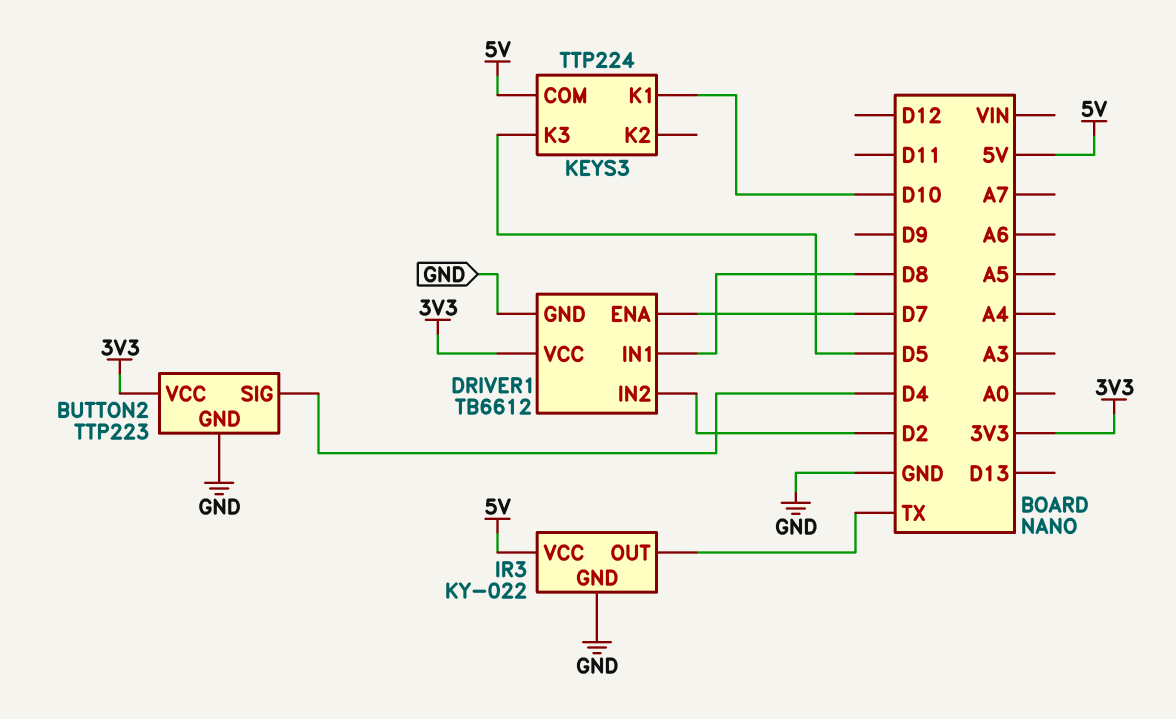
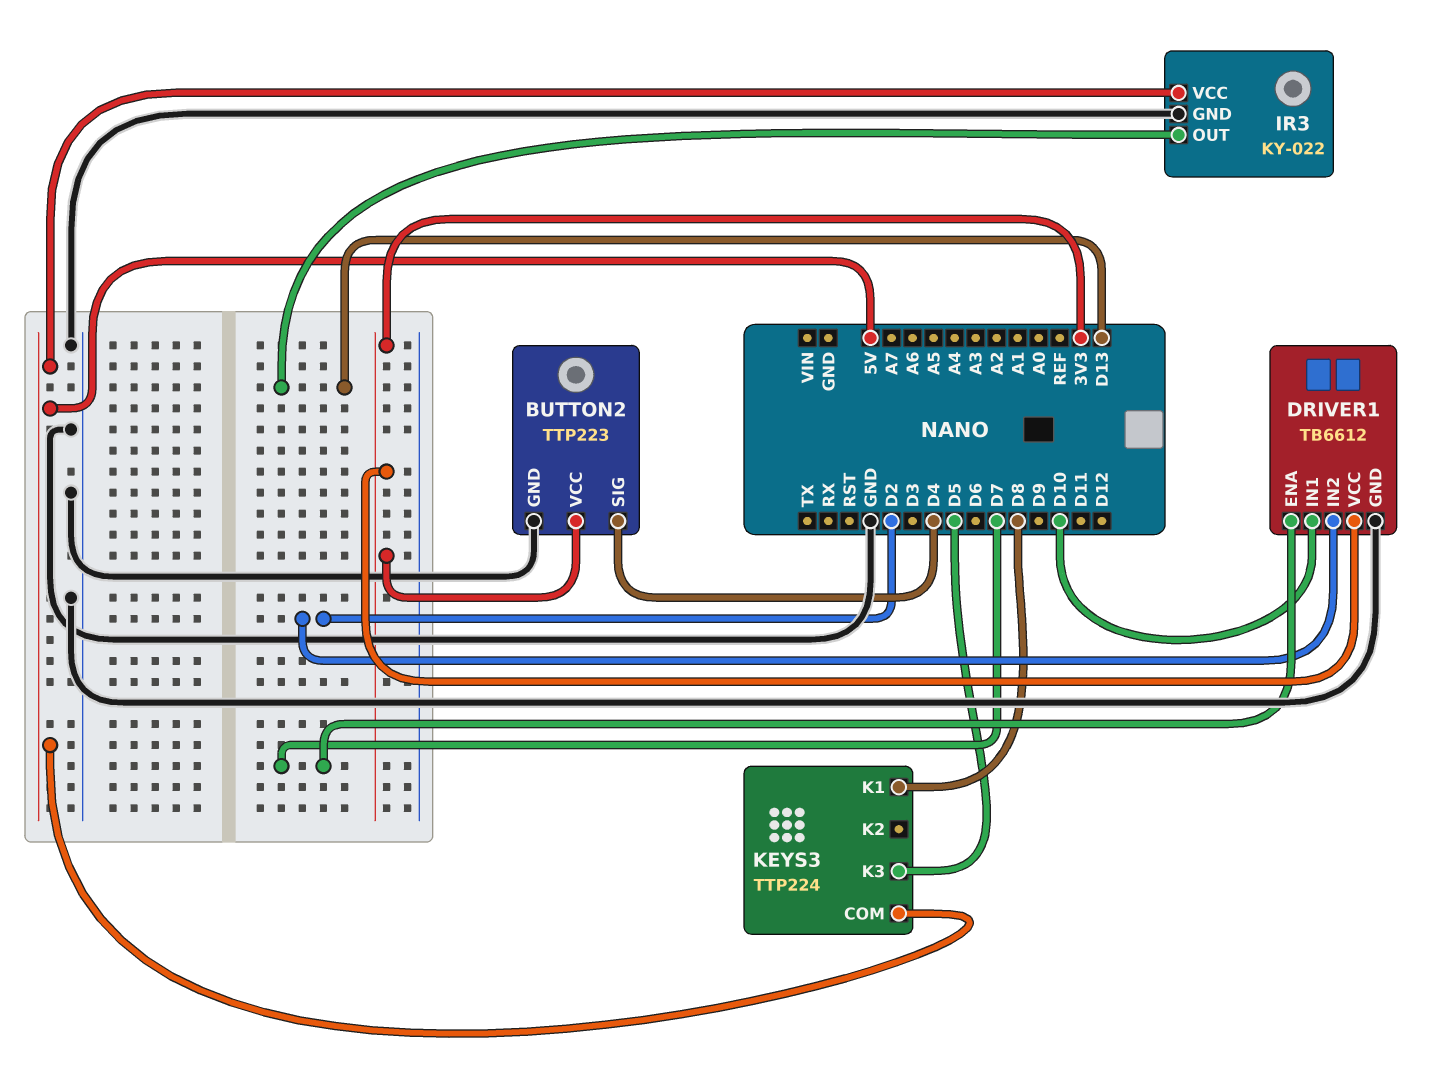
DRIVER1 pin IN1: D8 -> D10
IR3 pin OUT: TX -> D13
KEYS3 pin K1: D10 -> D8

